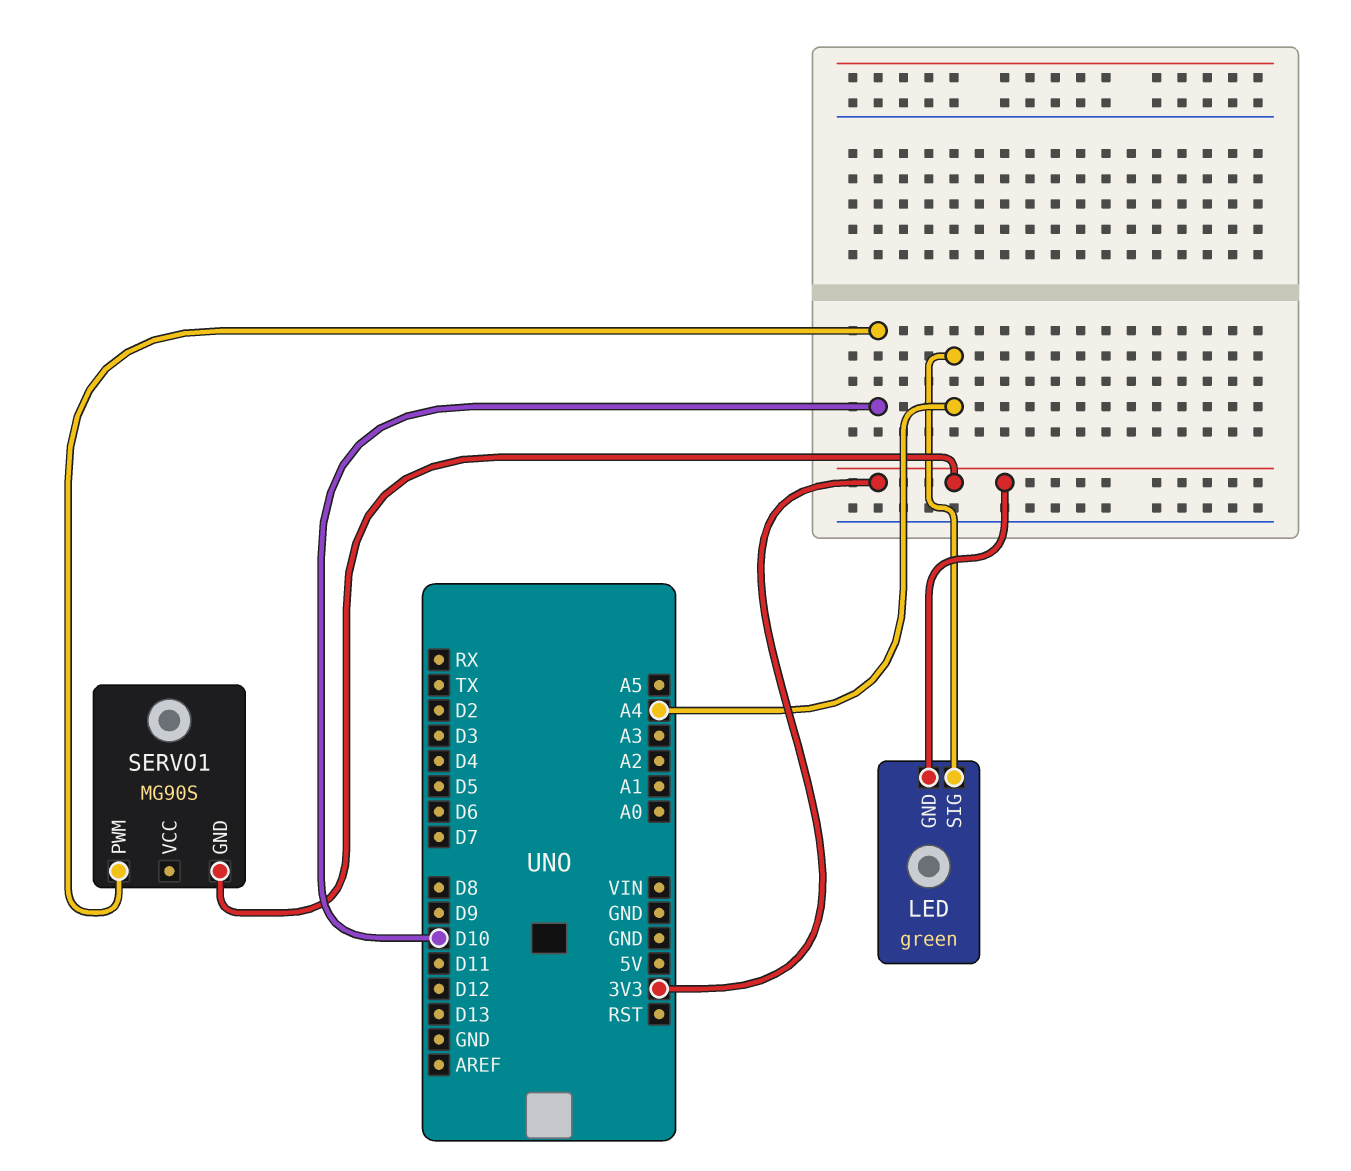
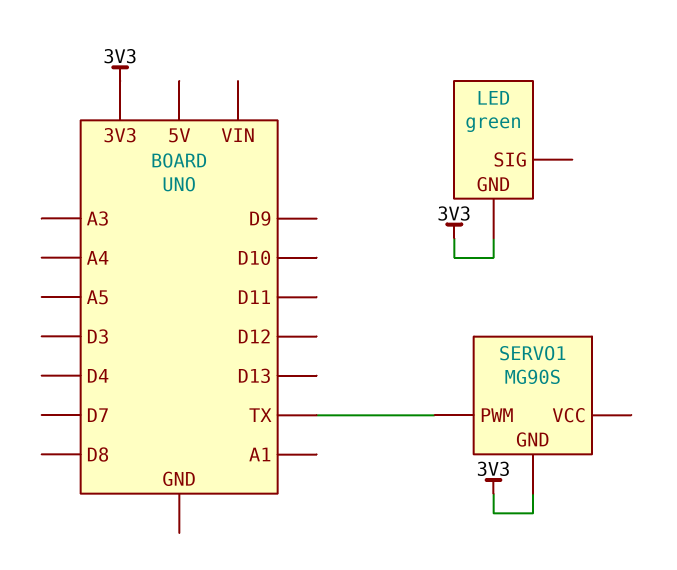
LED pin SIG: A4 -> none
SERVO1 pin PWM: D10 -> TX

